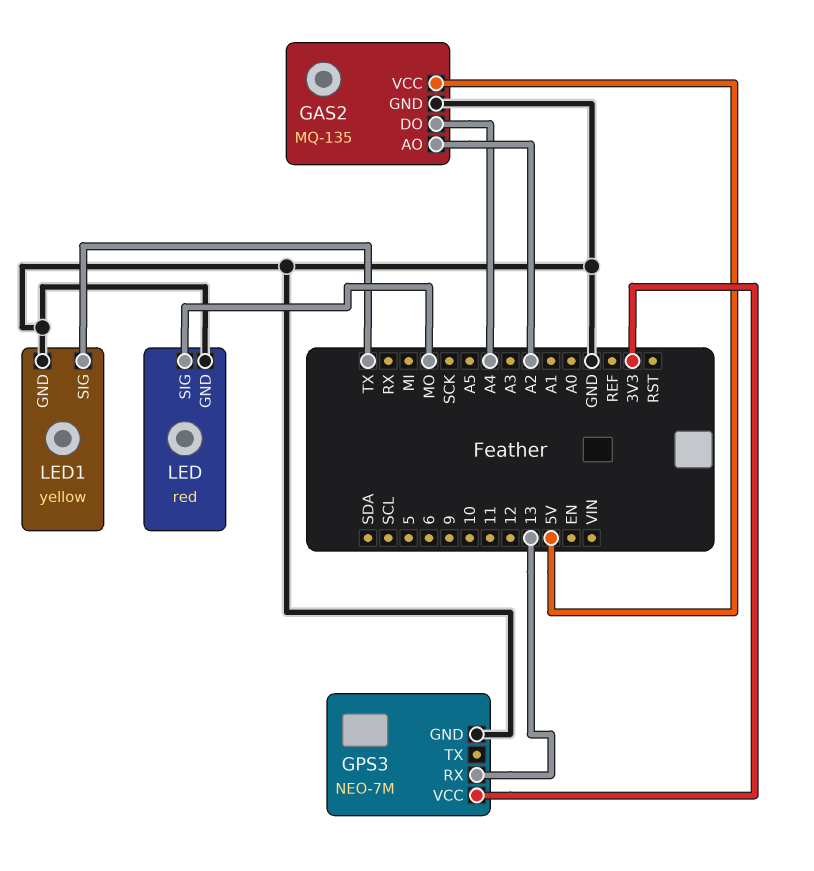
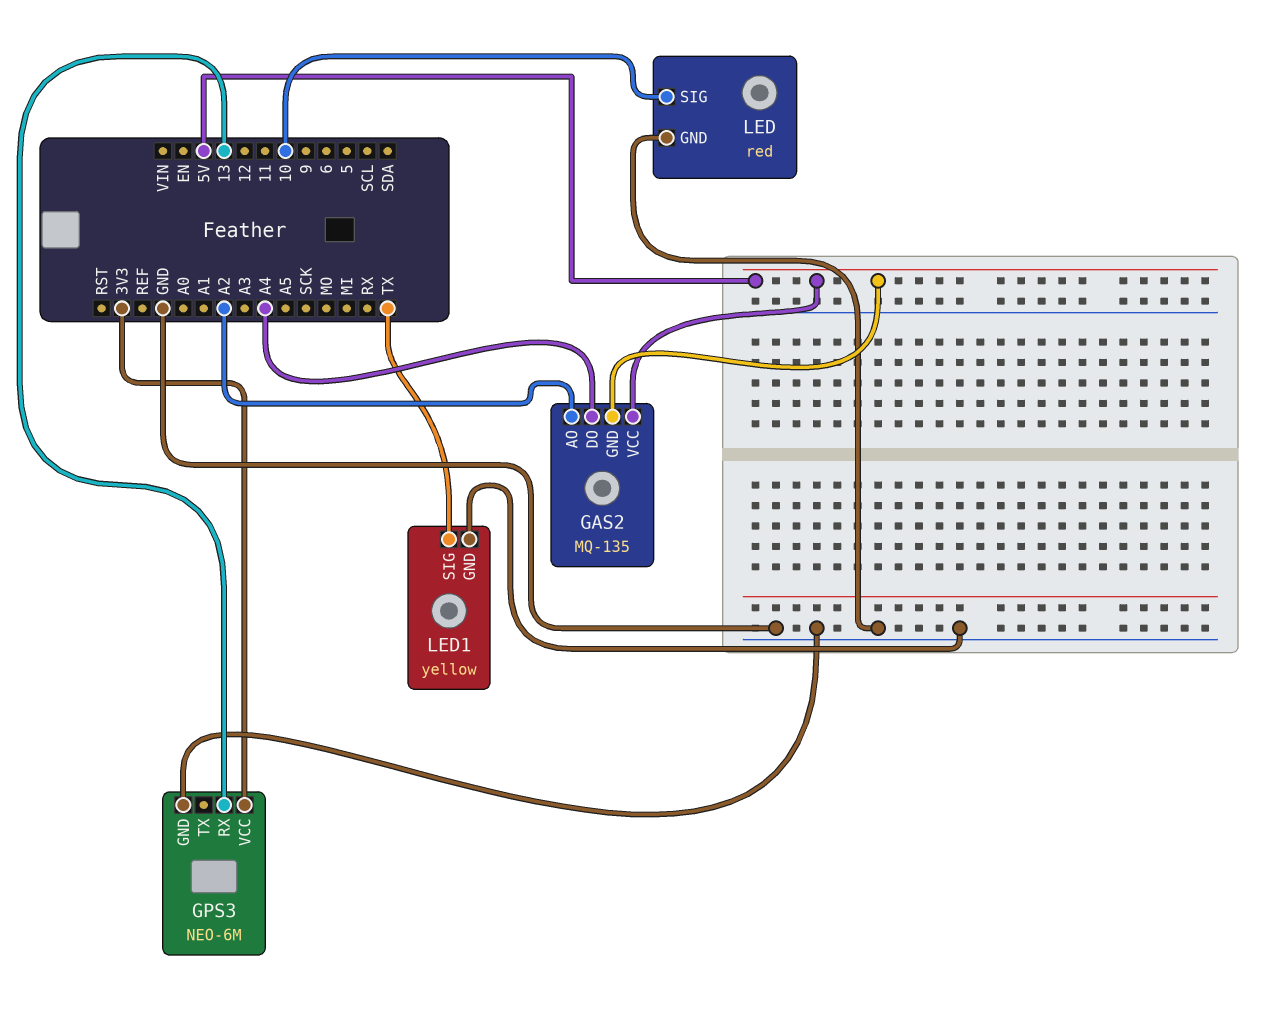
GAS2 pin GND: GND -> 5V
GPS3: NEO-7M -> NEO-6M
LED pin SIG: MO -> 10

